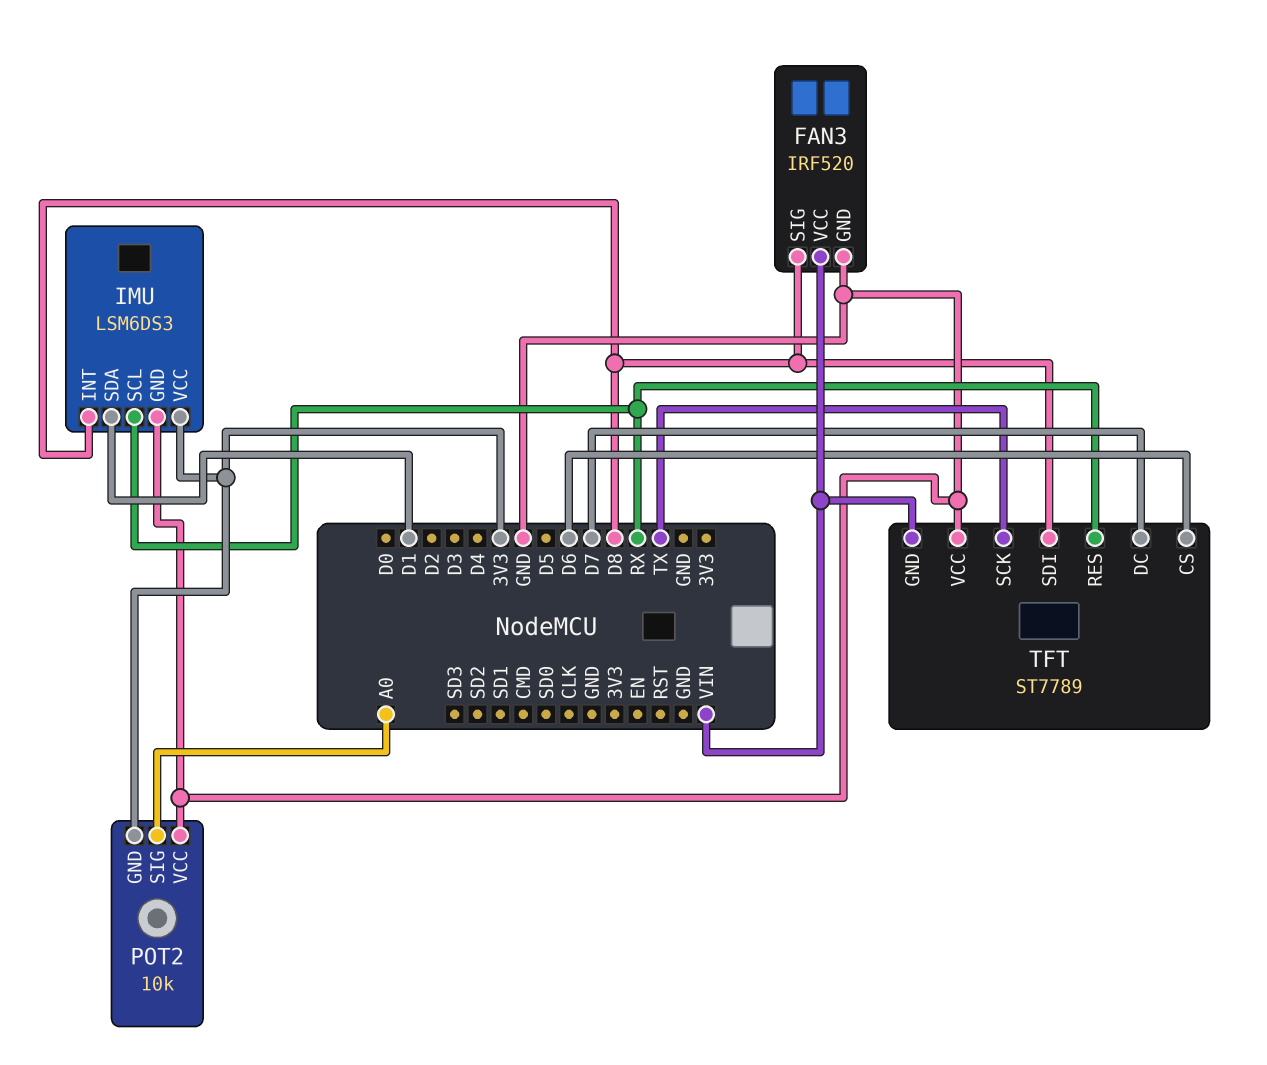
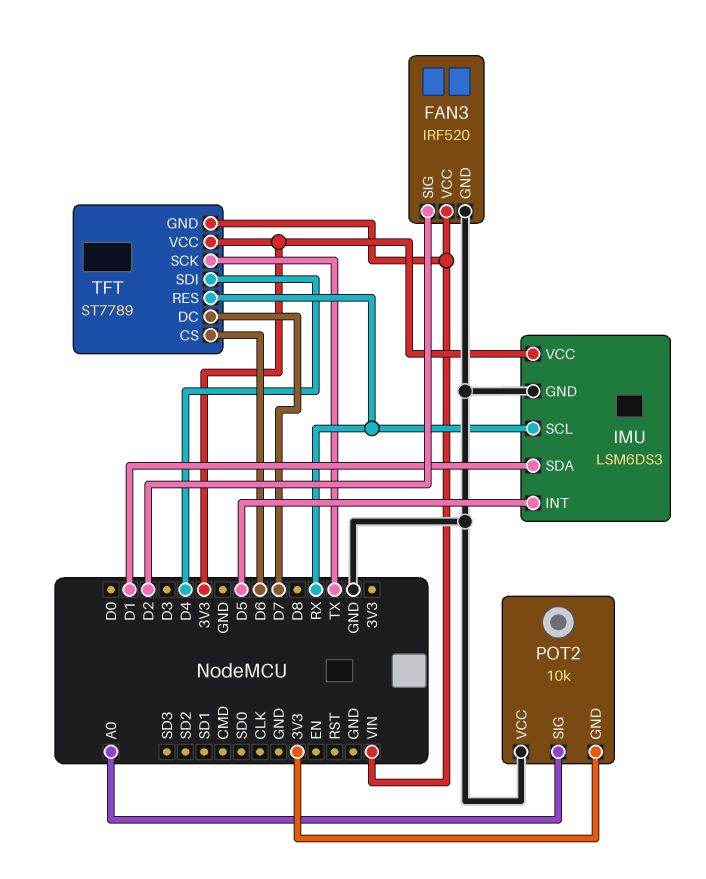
FAN3 pin SIG: D8 -> D2
IMU pin INT: D8 -> D5
TFT pin SDI: D8 -> D4
TFT pin VCC: GND -> 3V3

